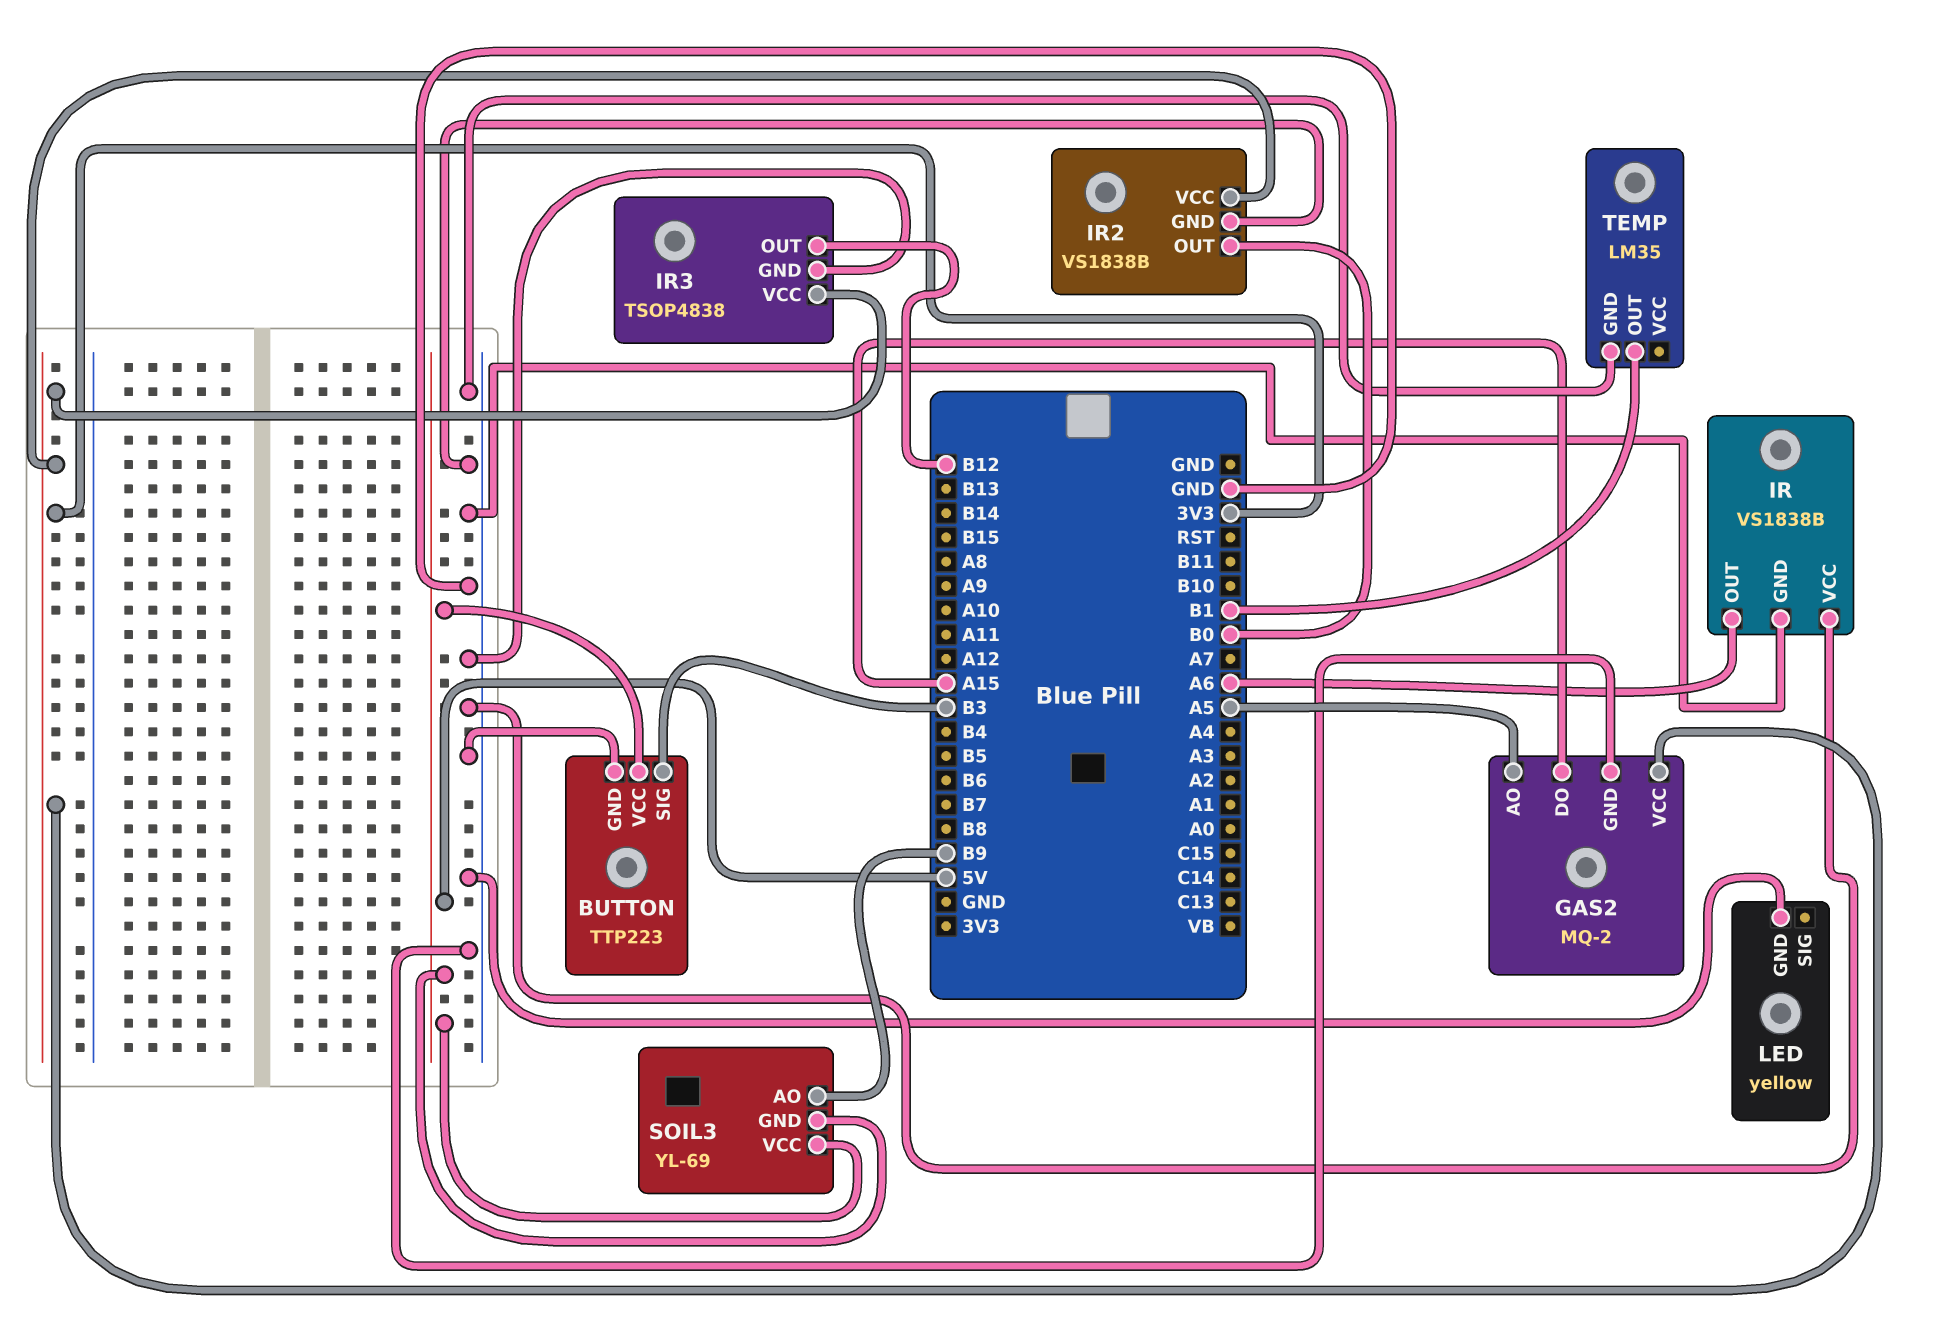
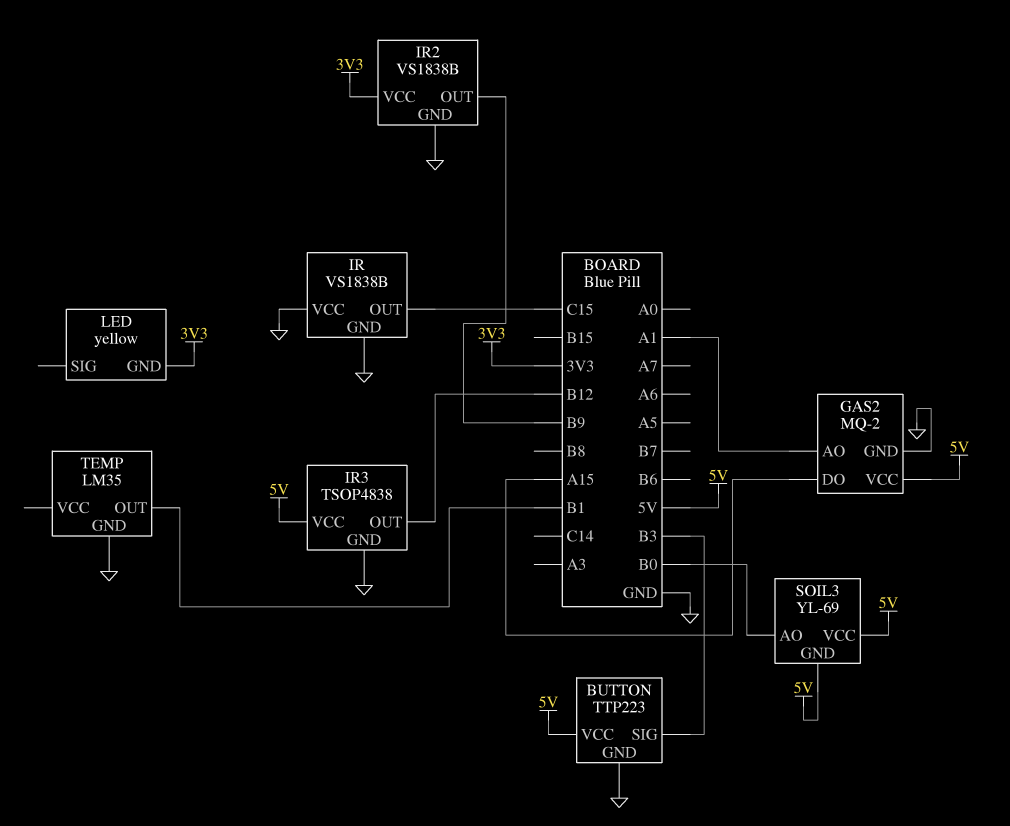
GAS2 pin AO: A5 -> A1
GAS2 pin VCC: 3V3 -> 5V
IR pin OUT: A6 -> C15
IR2 pin OUT: B0 -> B9
IR3 pin VCC: 3V3 -> 5V
LED pin GND: GND -> 3V3
SOIL3 pin AO: B9 -> B0

